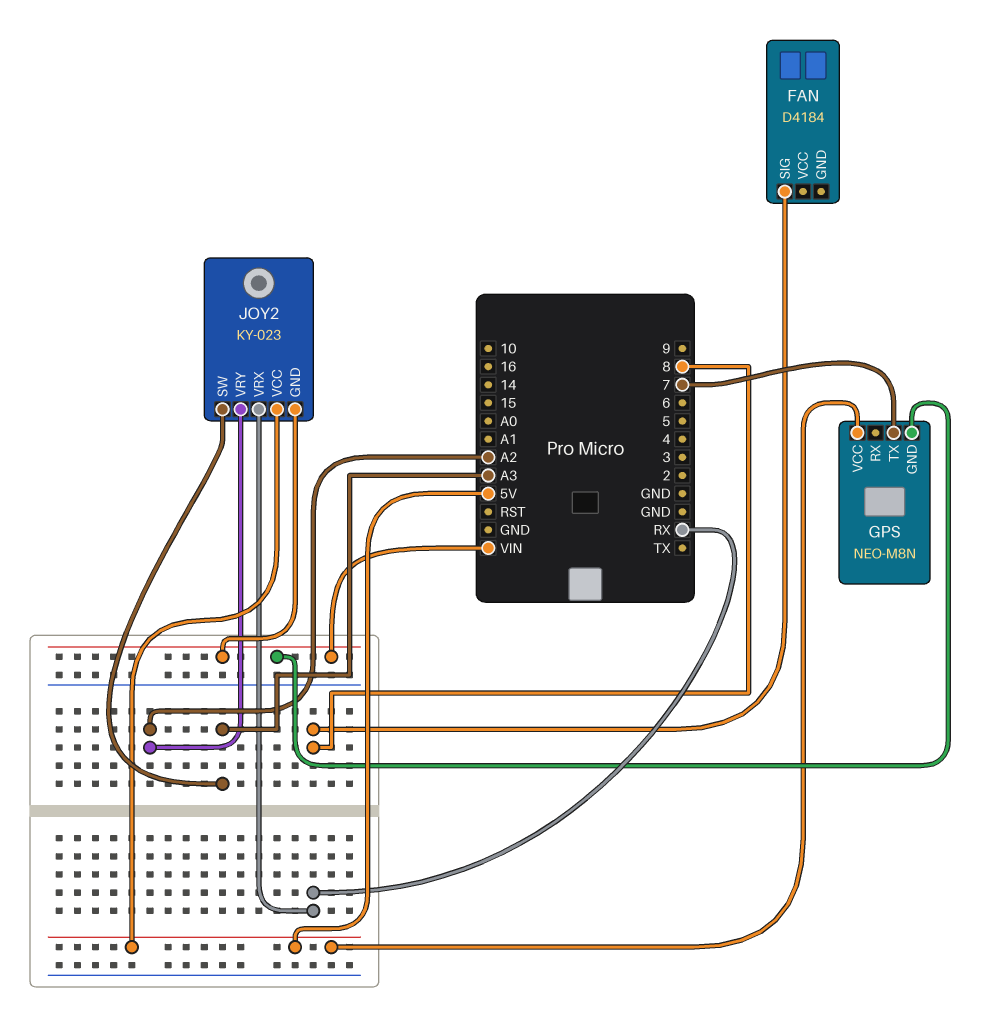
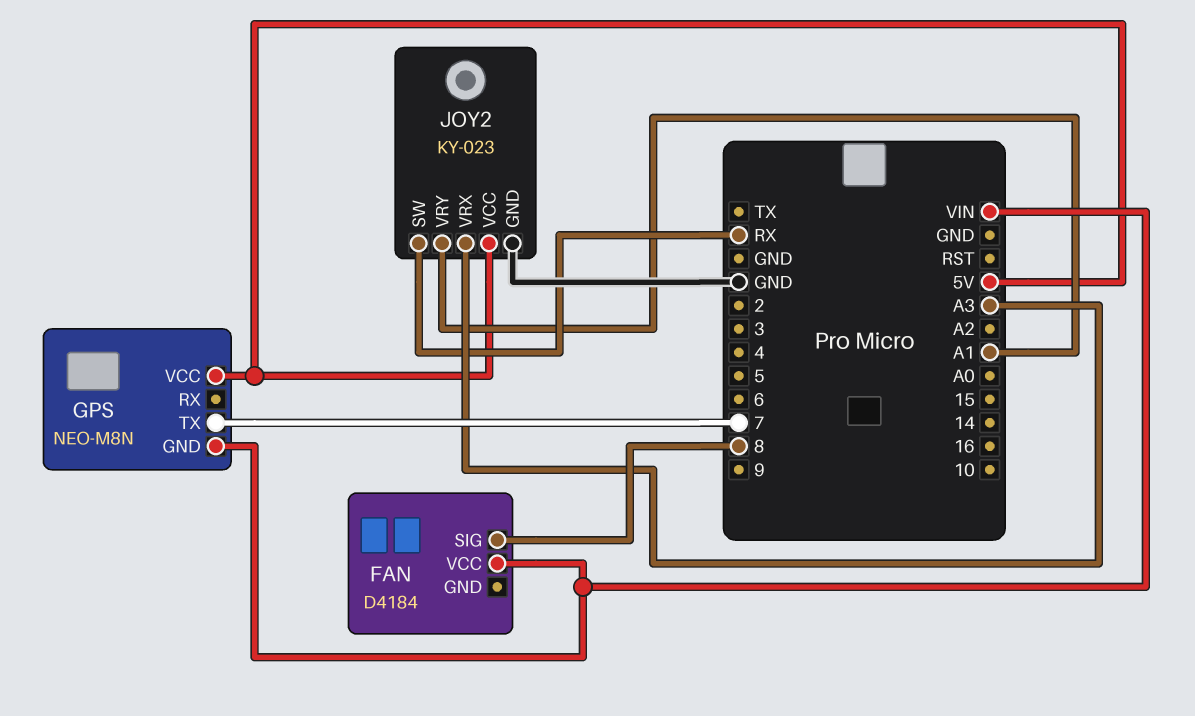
FAN pin VCC: none -> VIN
JOY2 pin GND: VIN -> GND
JOY2 pin SW: A3 -> RX
JOY2 pin VRX: RX -> A3
JOY2 pin VRY: A2 -> A1

